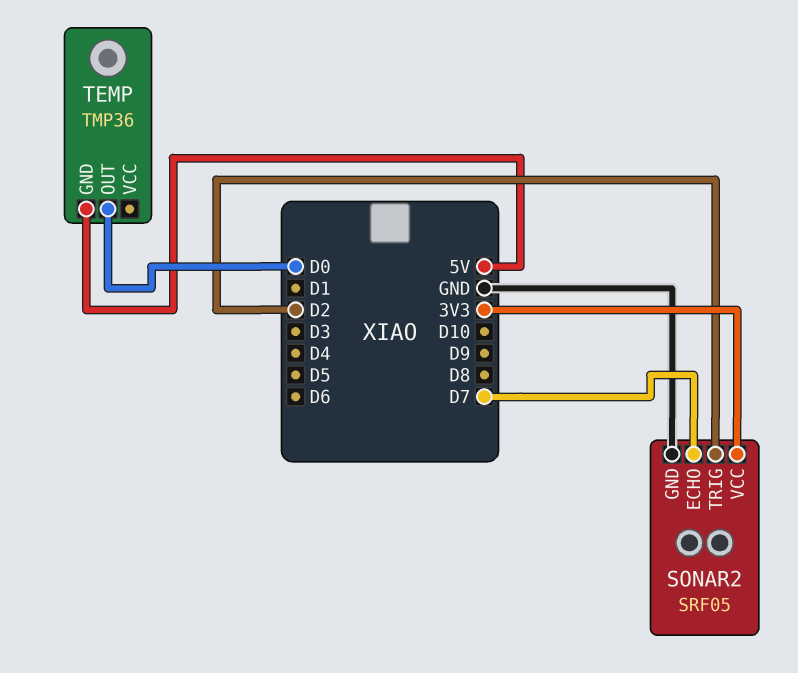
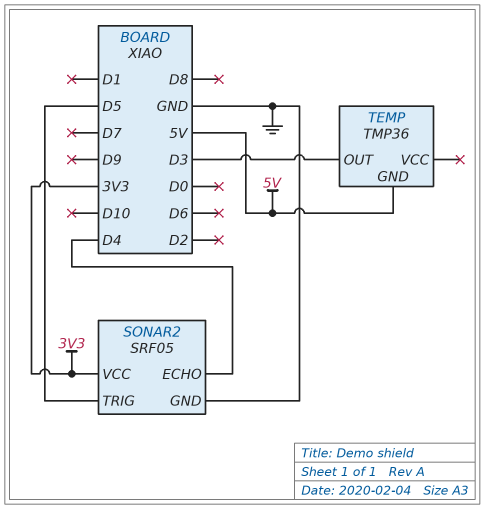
SONAR2 pin ECHO: D7 -> D4
SONAR2 pin TRIG: D2 -> D5
TEMP pin OUT: D0 -> D3

